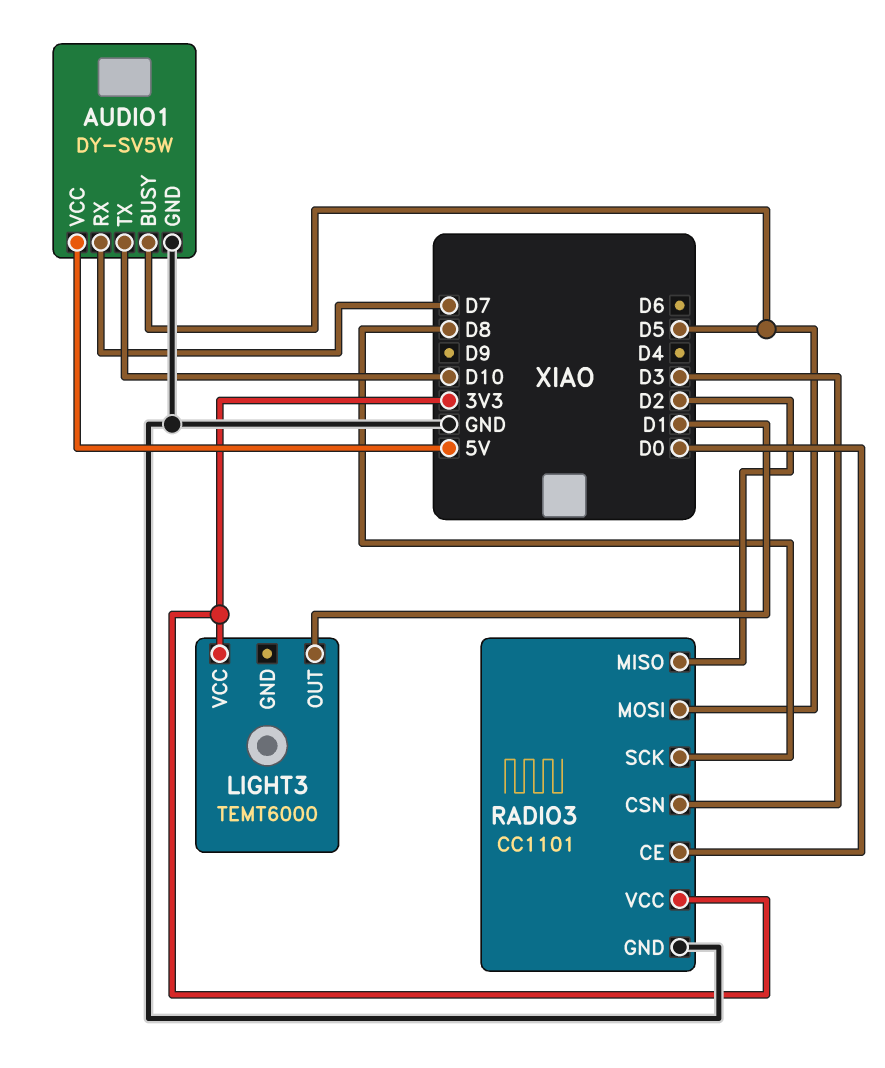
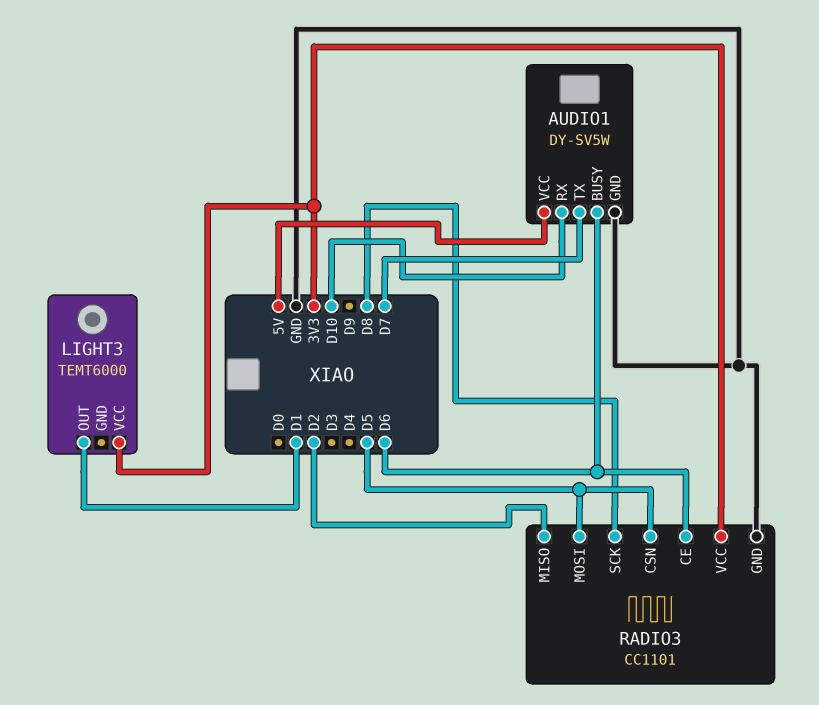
AUDIO1 pin BUSY: D5 -> D6
AUDIO1 pin RX: D7 -> D10
AUDIO1 pin TX: D10 -> D7
RADIO3 pin CE: D0 -> D6
RADIO3 pin CSN: D3 -> D5

